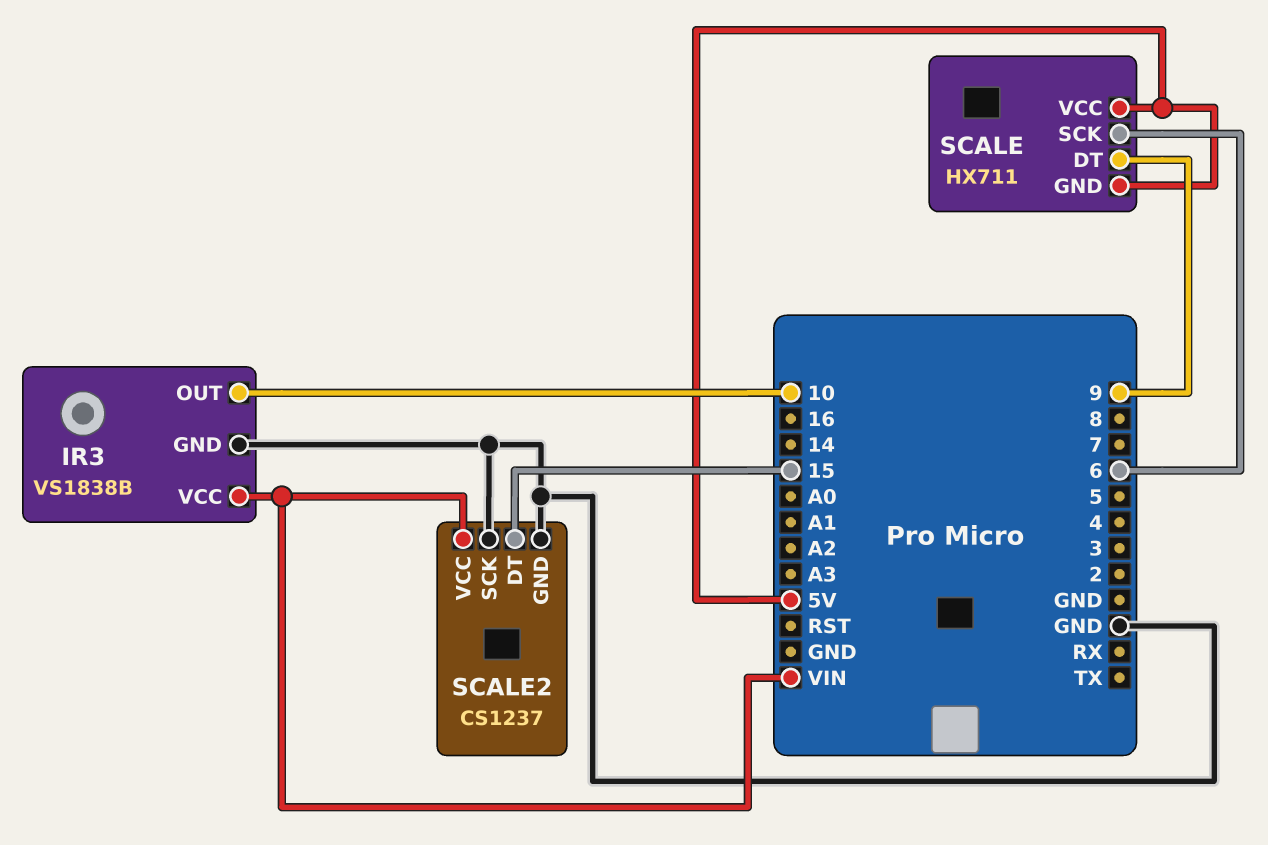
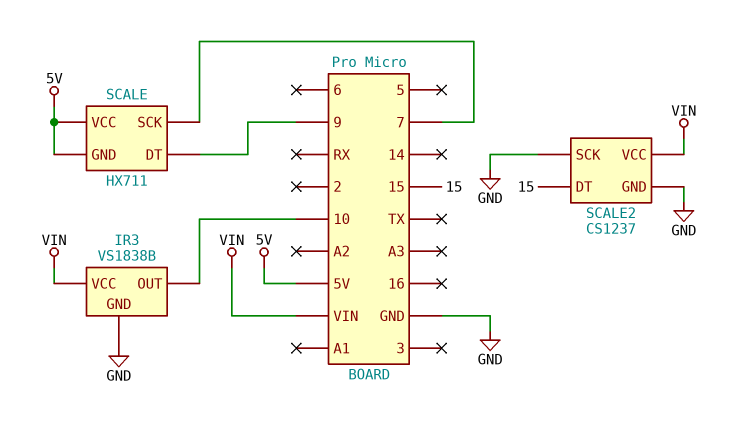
SCALE pin SCK: 6 -> 7

